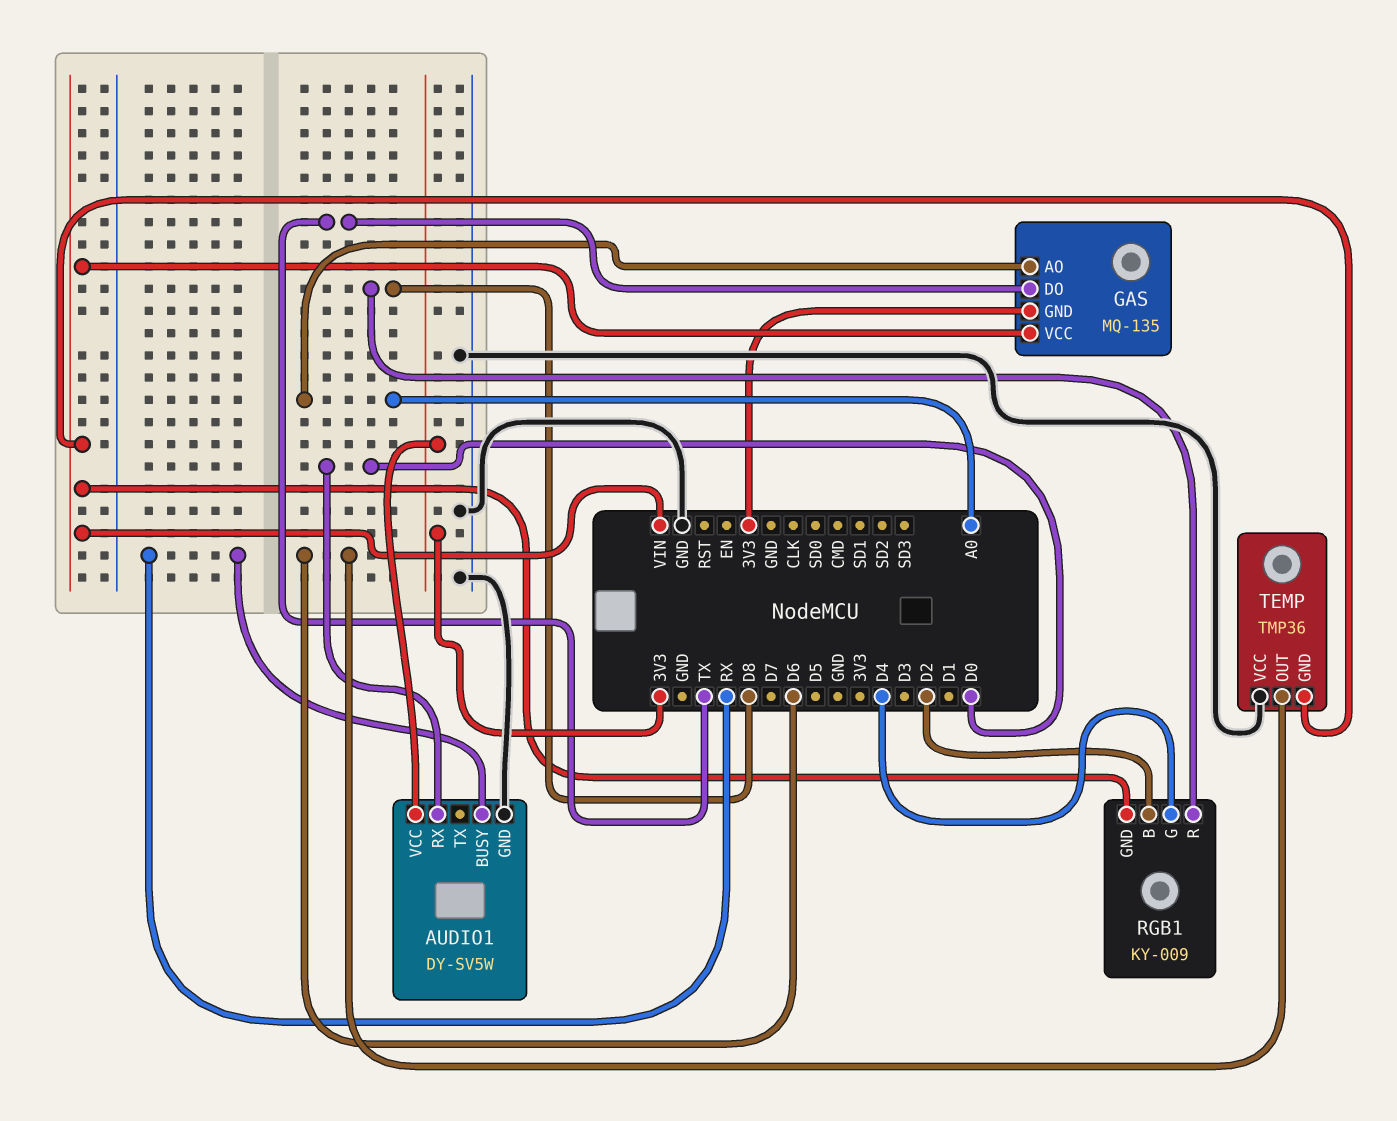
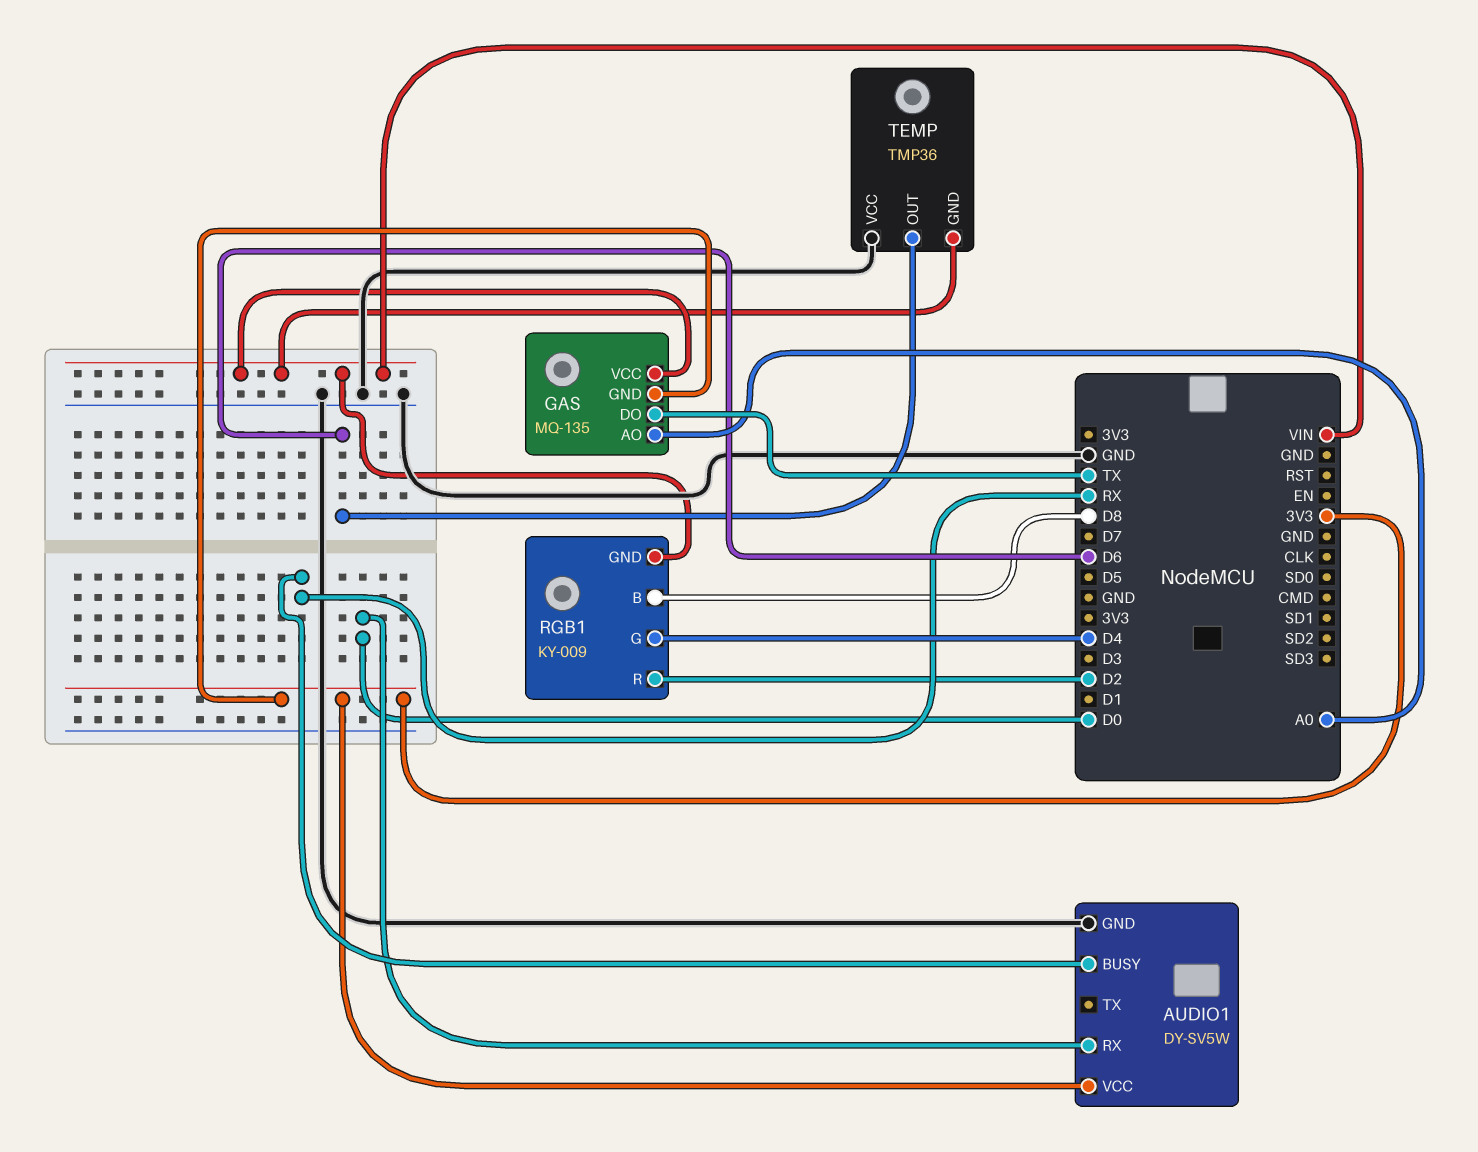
RGB1 pin B: D2 -> D8
RGB1 pin R: D8 -> D2

